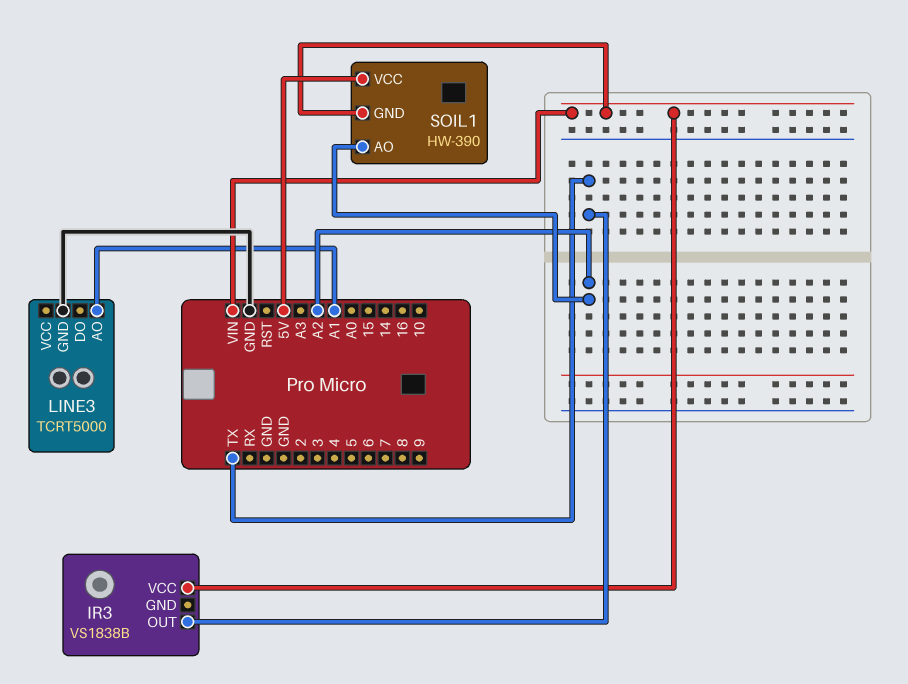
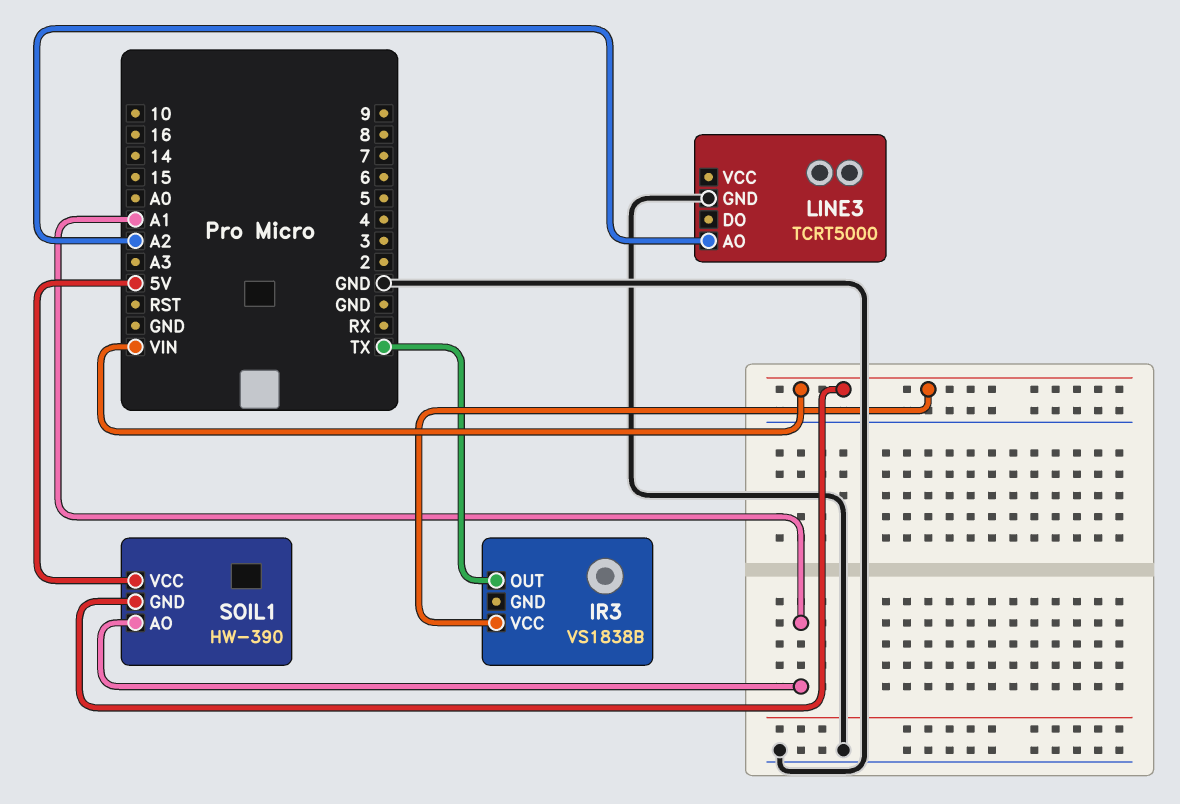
LINE3 pin AO: A1 -> A2
SOIL1 pin AO: A2 -> A1

